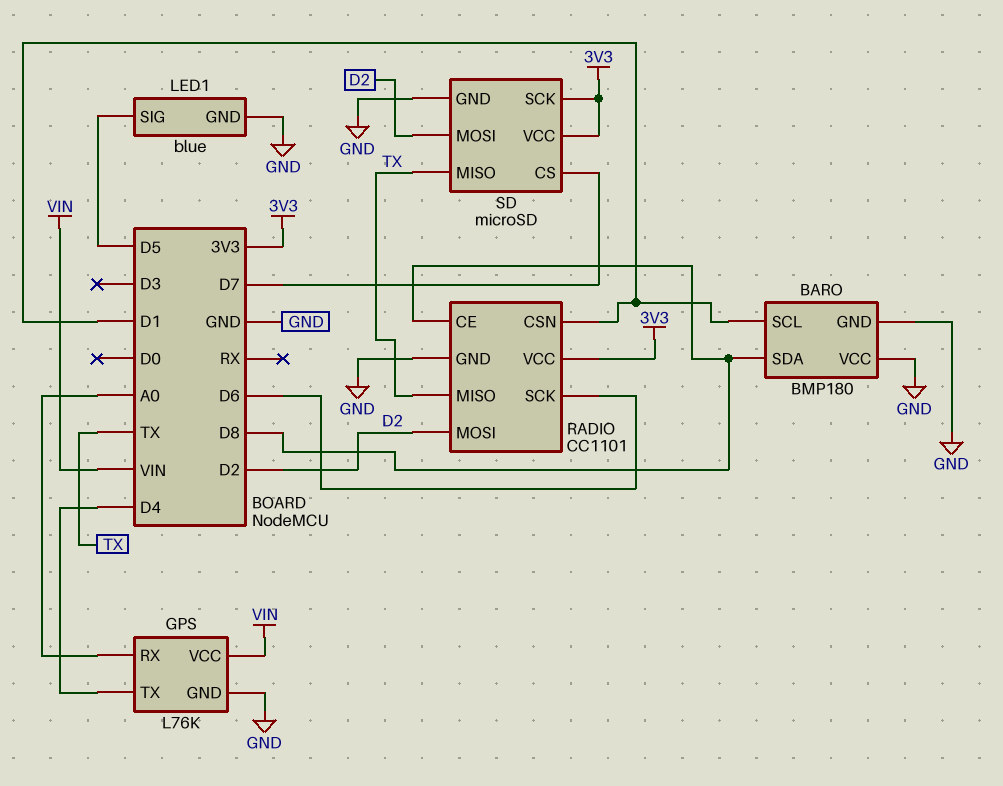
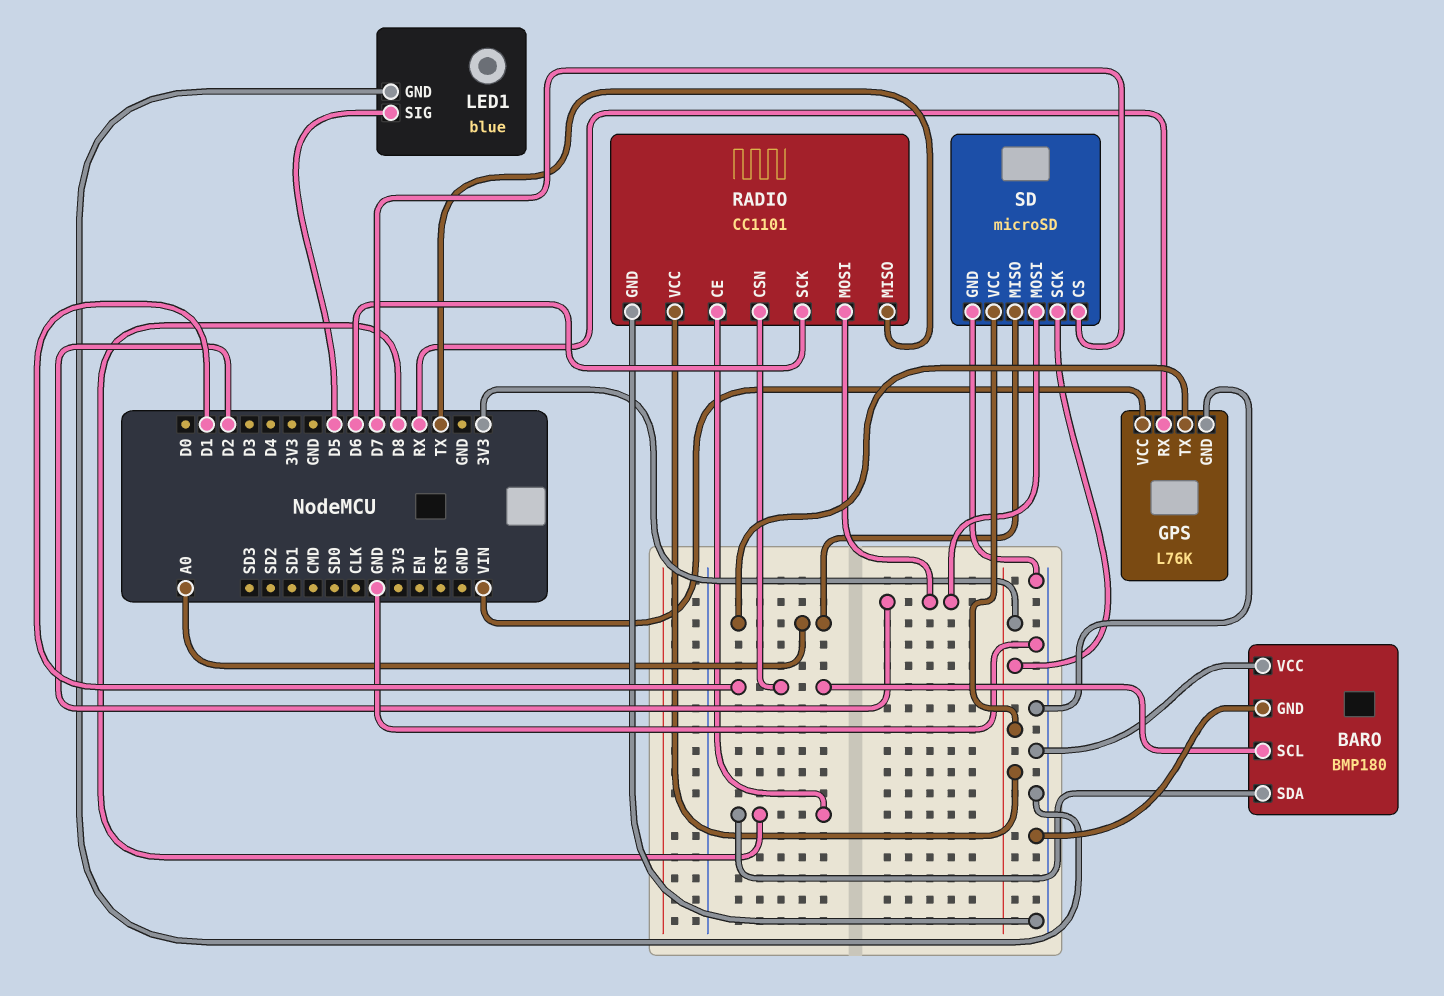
GPS pin RX: A0 -> RX
GPS pin TX: D4 -> A0
SD pin MISO: TX -> A0

